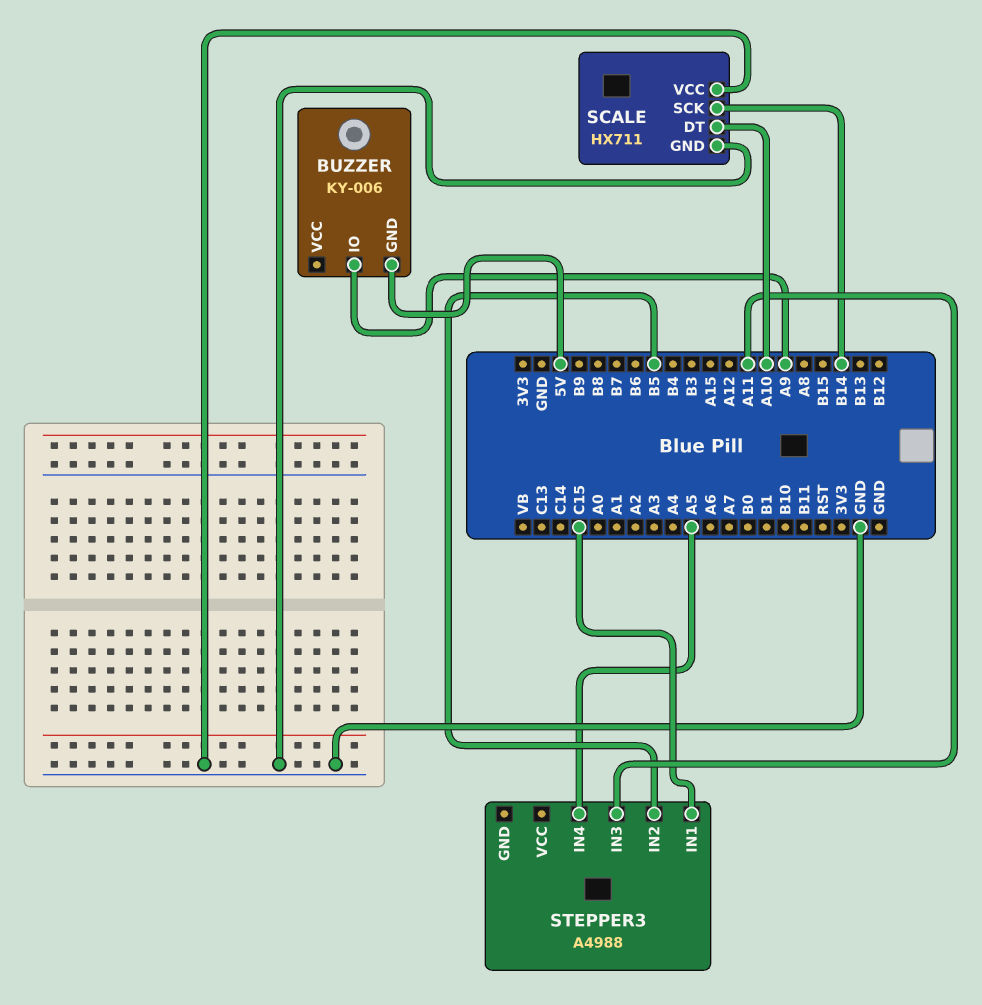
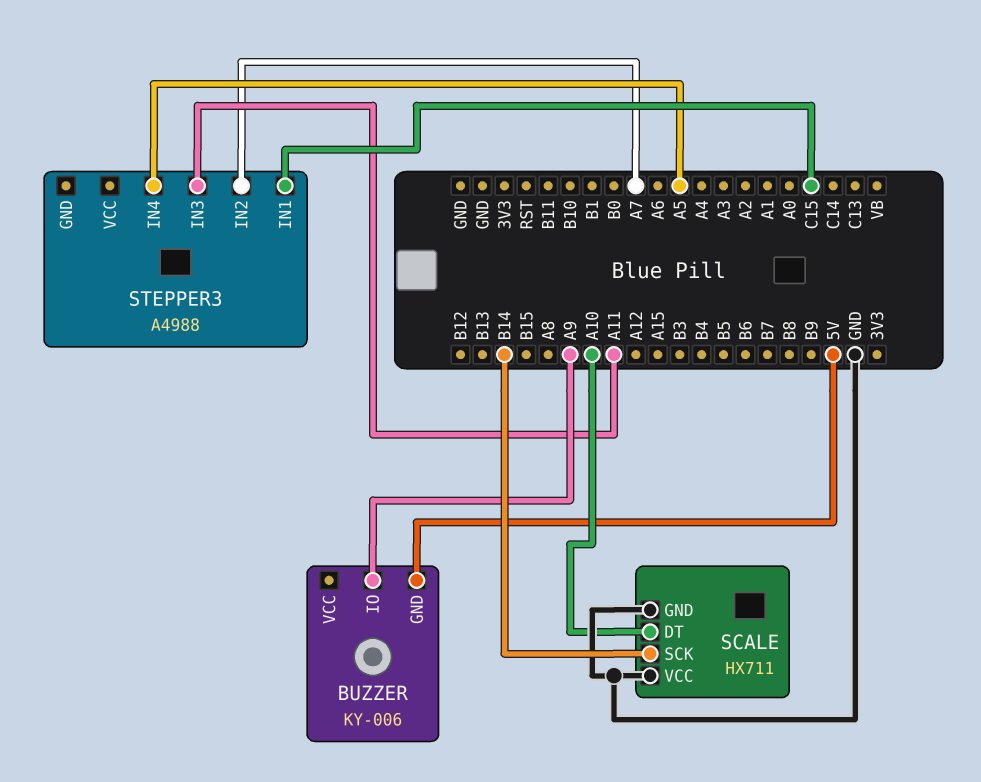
STEPPER3 pin IN2: B5 -> A7

